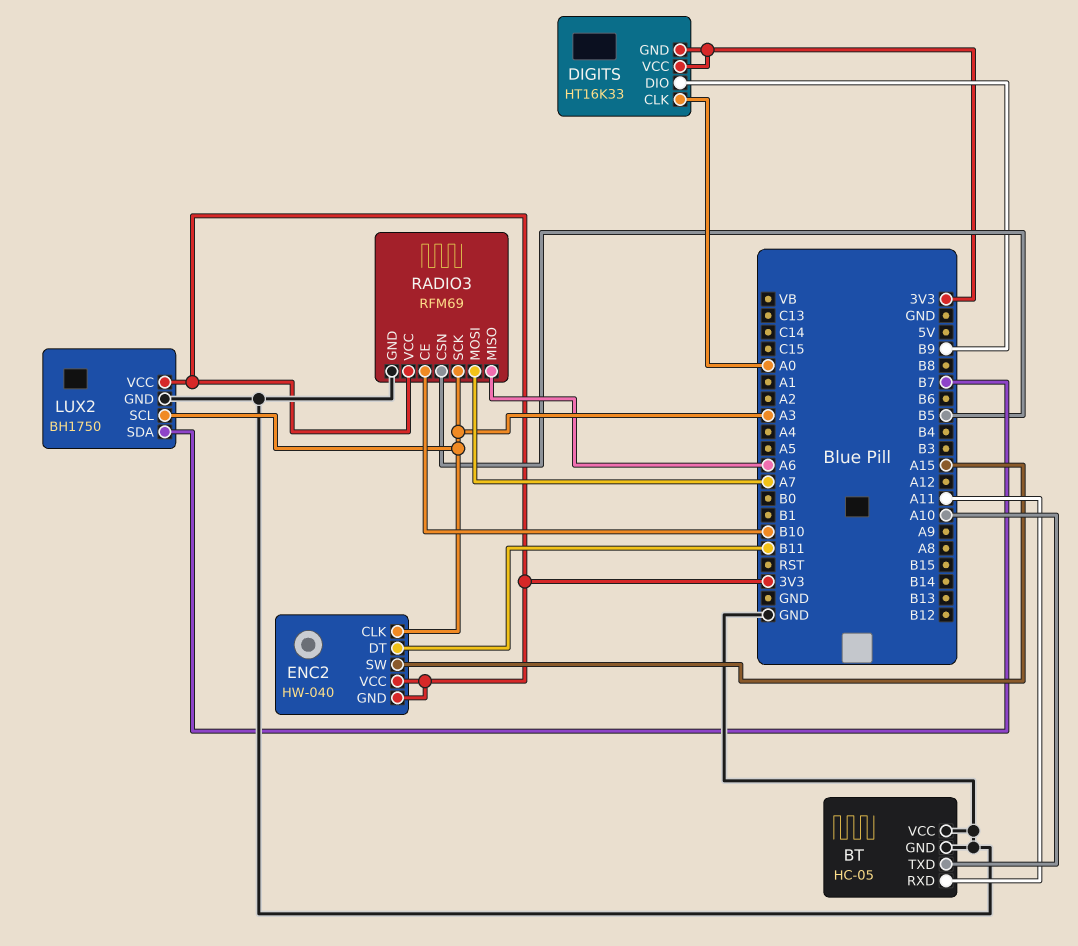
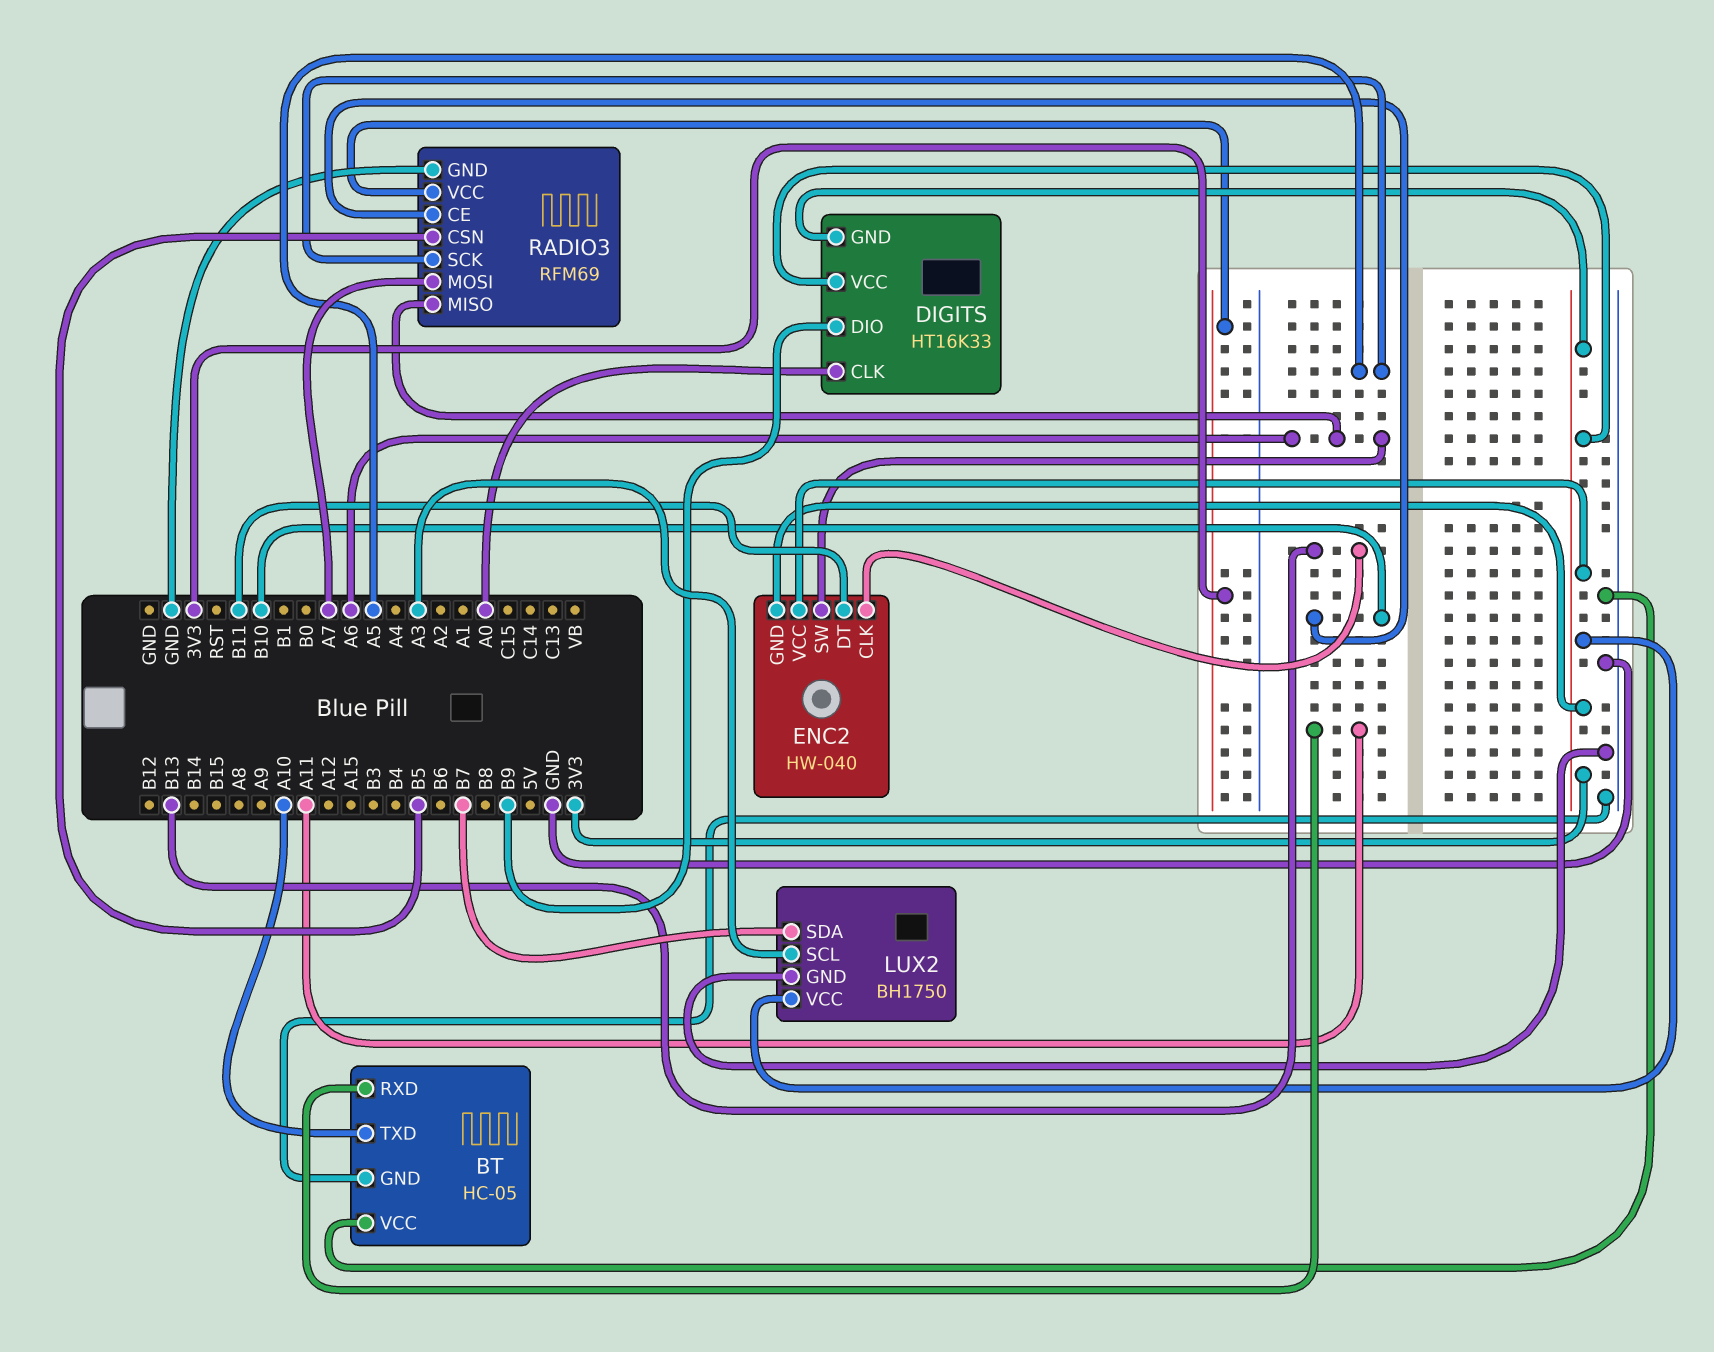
ENC2 pin CLK: A3 -> B13
ENC2 pin SW: A15 -> A6
RADIO3 pin SCK: A3 -> A5

